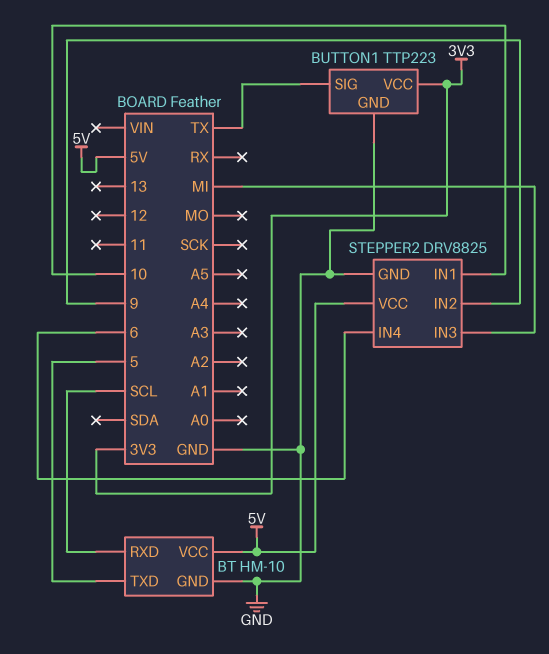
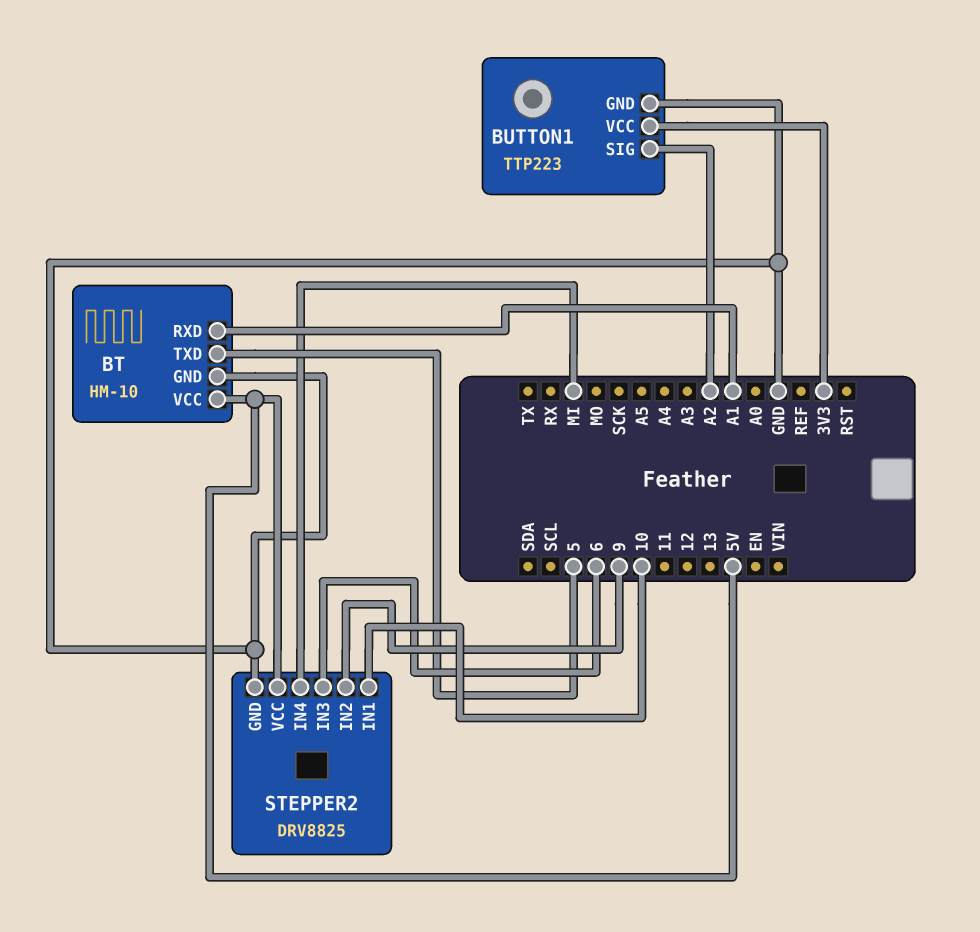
BT pin RXD: SCL -> A1
BUTTON1 pin SIG: TX -> A2
STEPPER2 pin IN3: MI -> 6
STEPPER2 pin IN4: 6 -> MI

